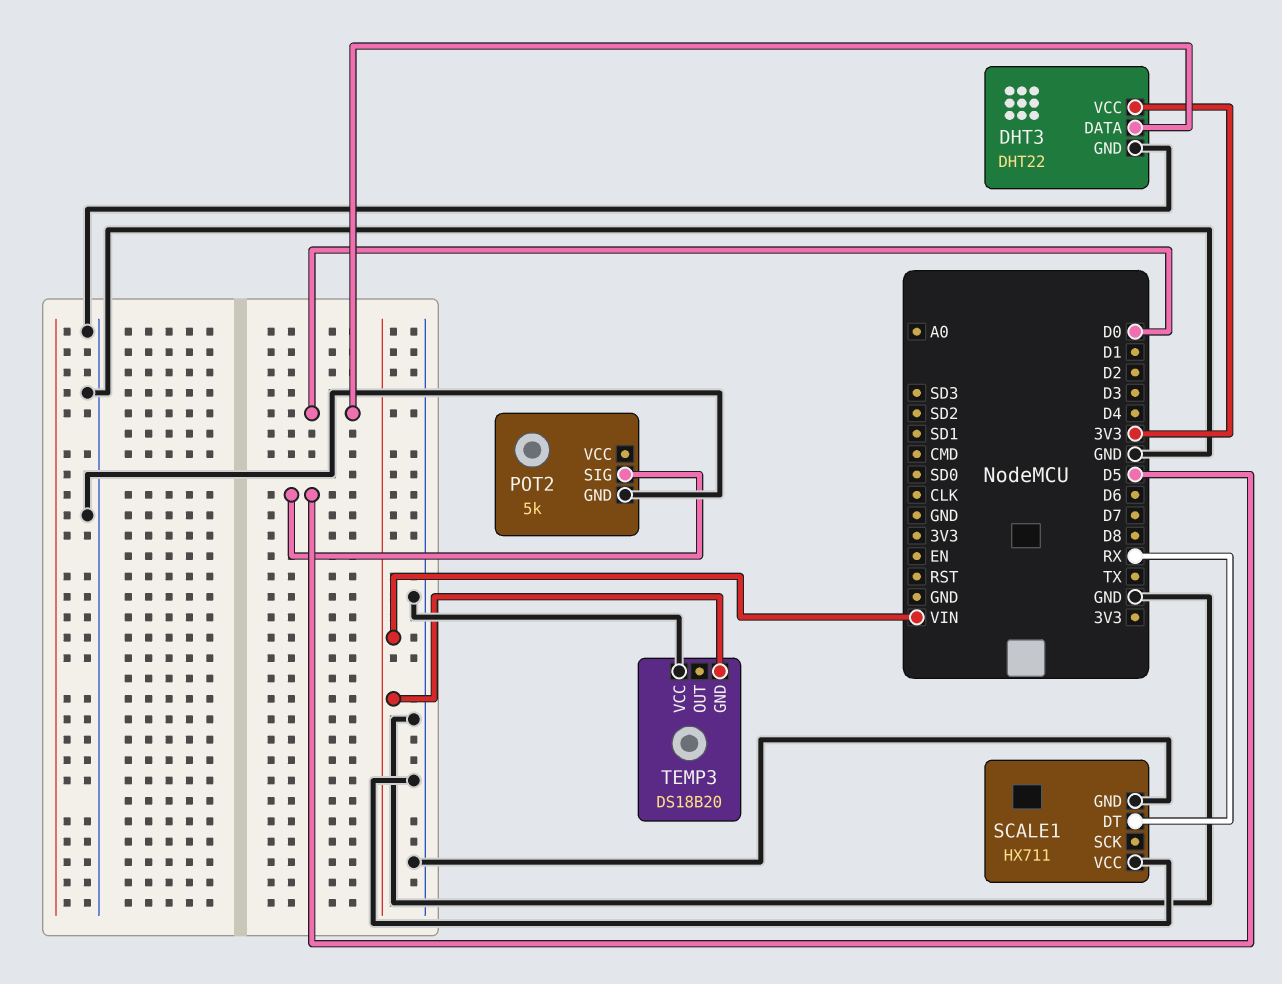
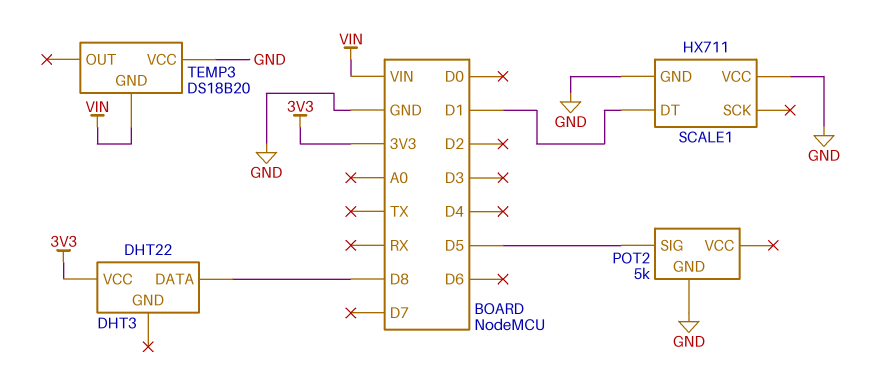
DHT3 pin DATA: D0 -> D8
DHT3 pin GND: GND -> none
SCALE1 pin DT: RX -> D1

